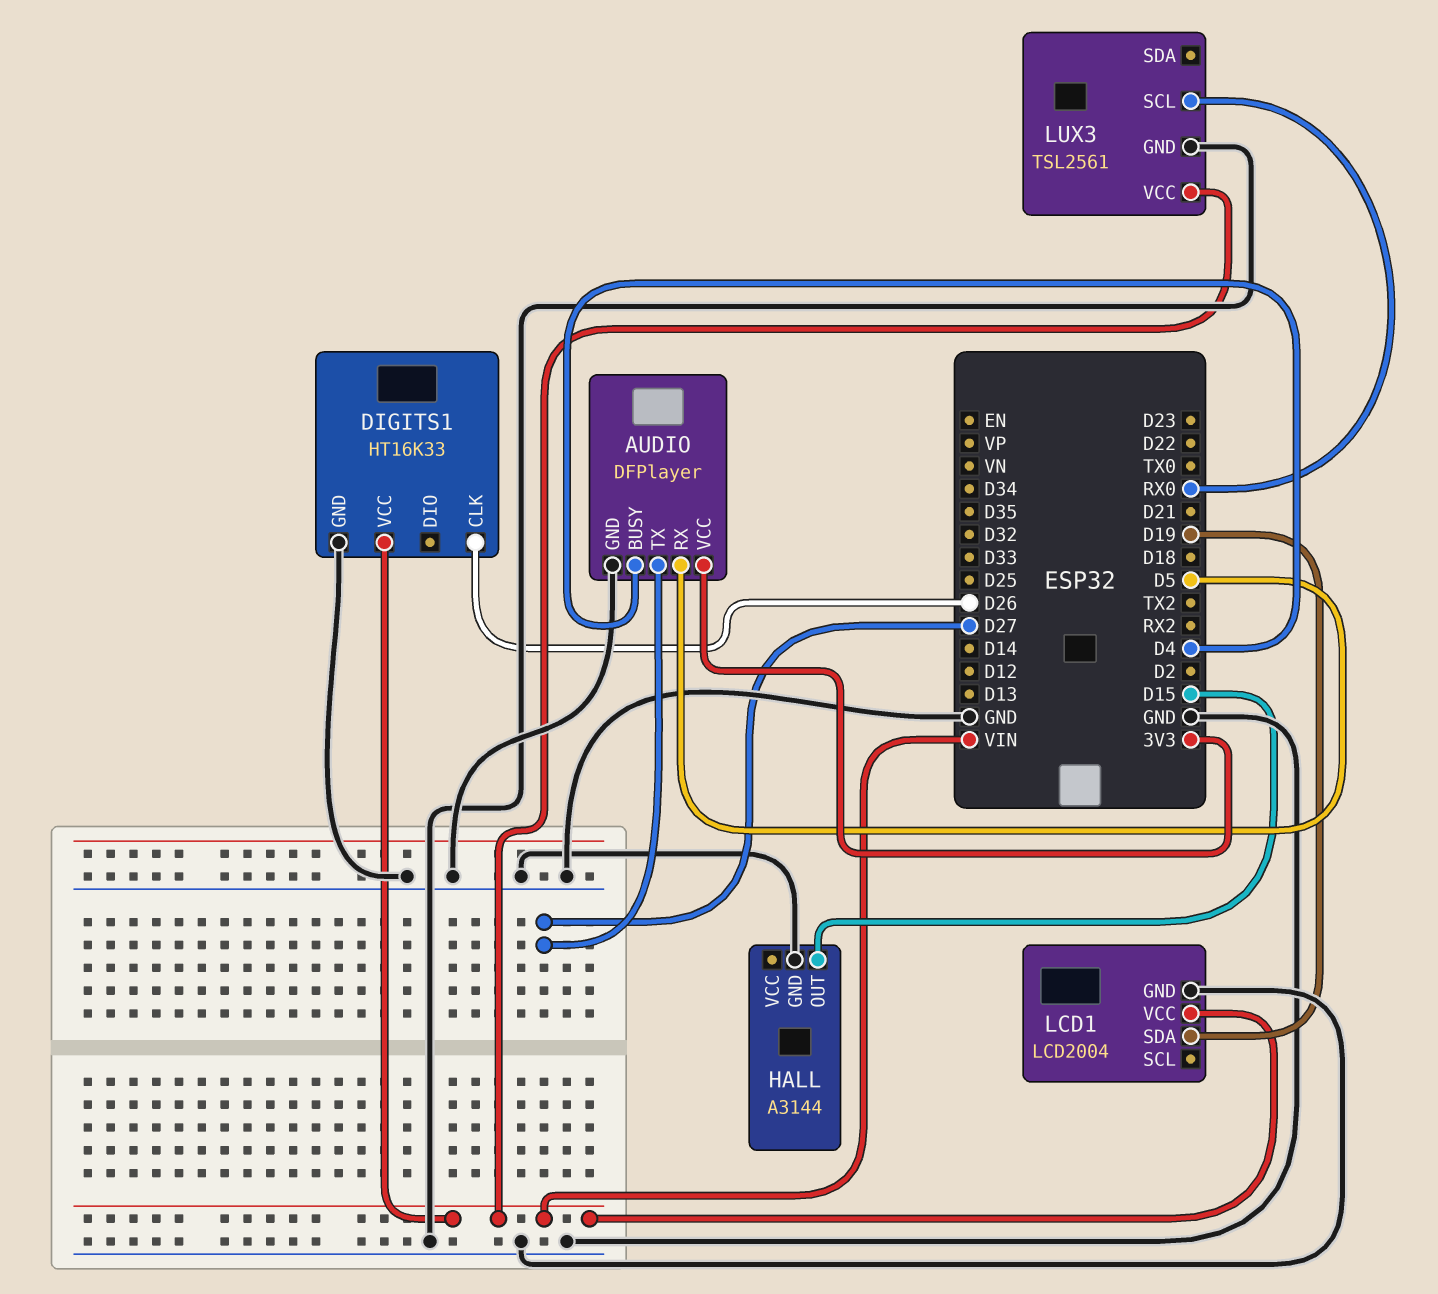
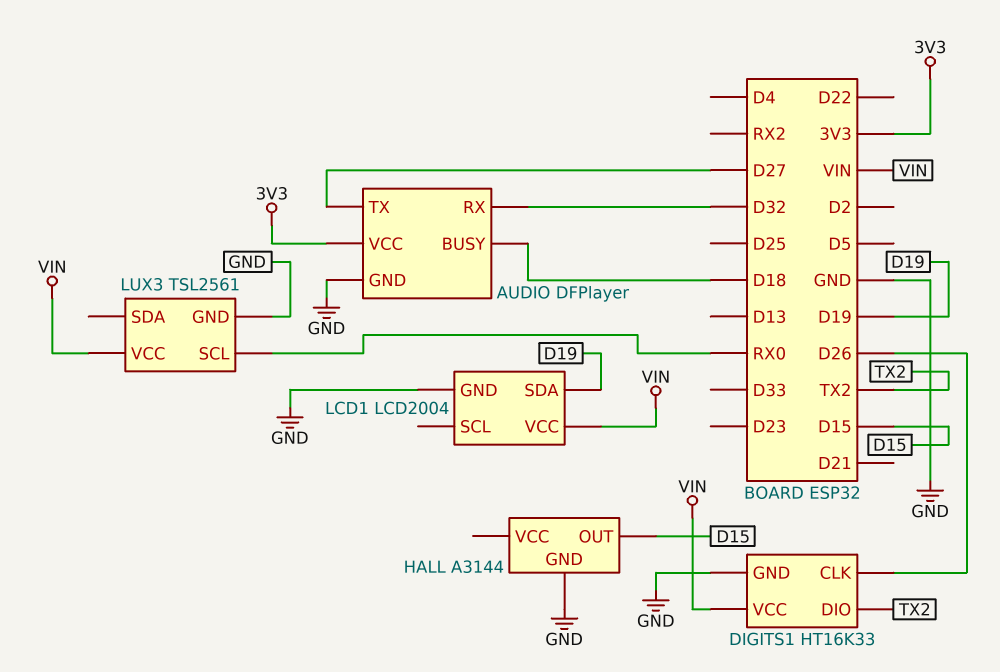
AUDIO pin BUSY: D4 -> D18
AUDIO pin RX: D5 -> D32
DIGITS1 pin DIO: none -> TX2

